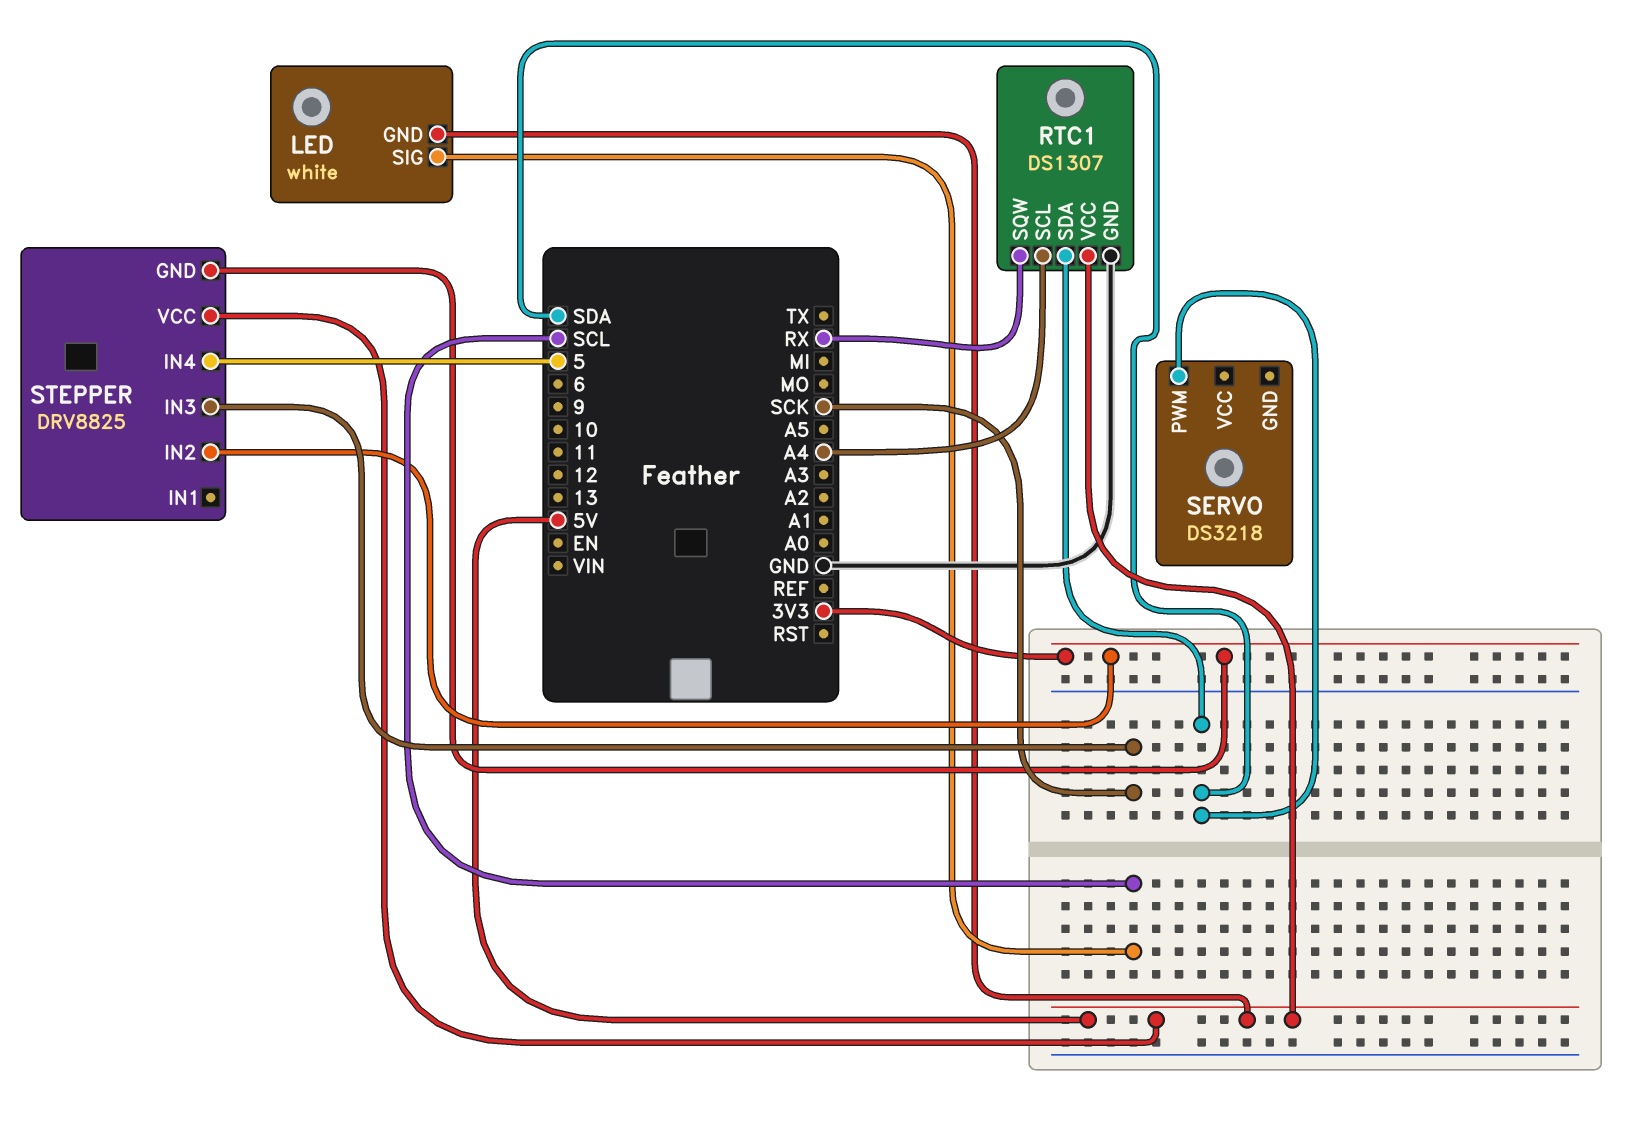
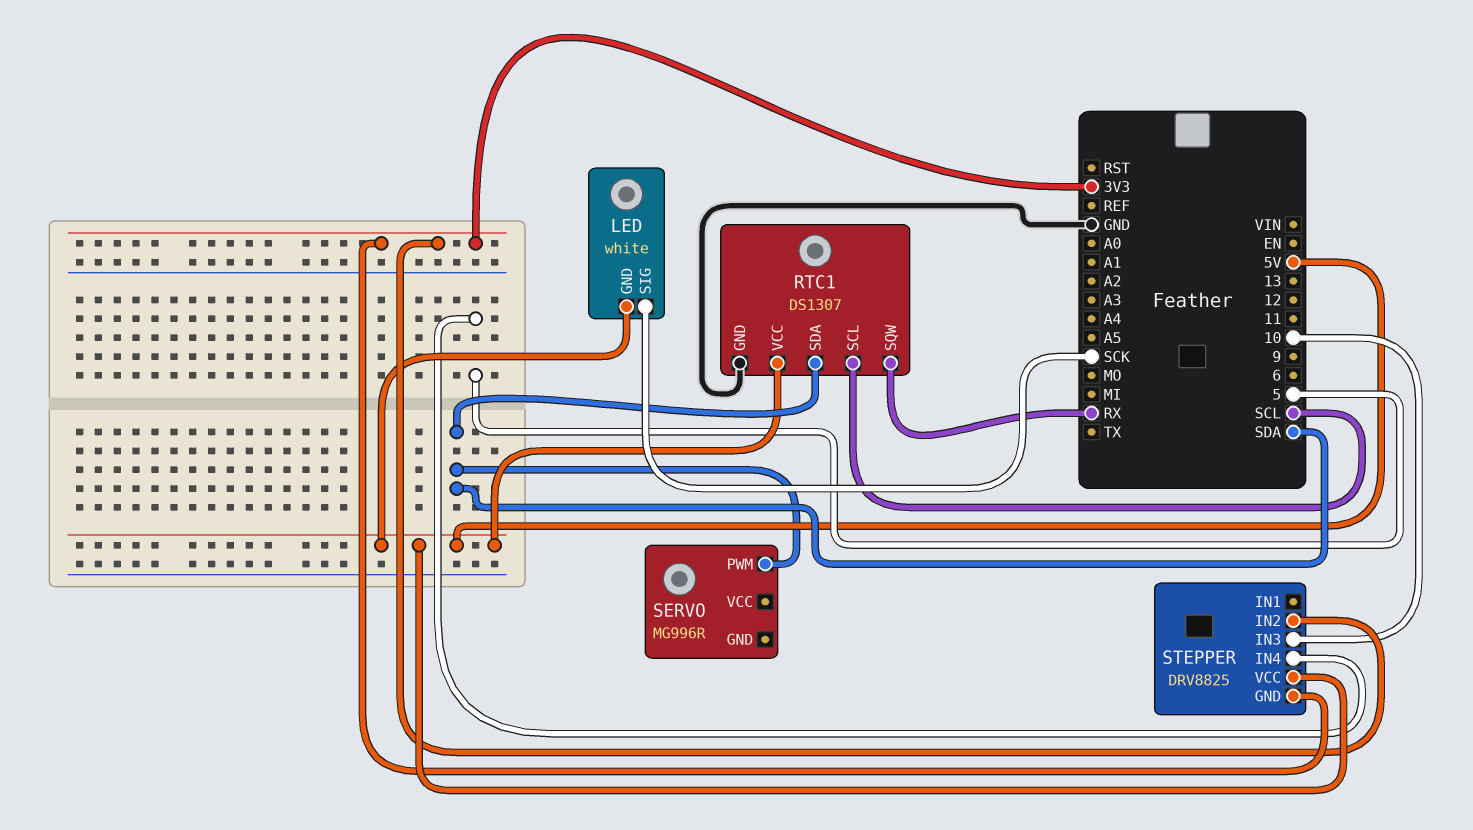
LED pin SIG: SCL -> SCK
RTC1 pin SCL: A4 -> SCL
SERVO: DS3218 -> MG996R
STEPPER pin IN3: SCK -> 10

